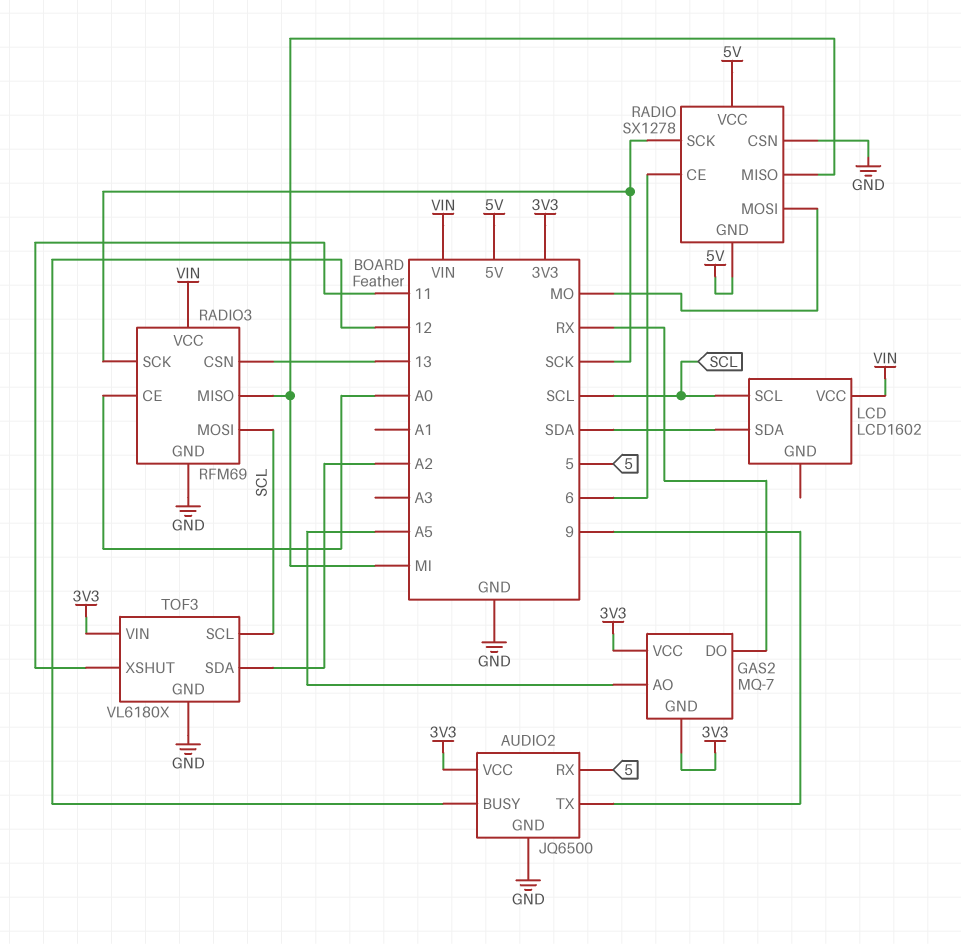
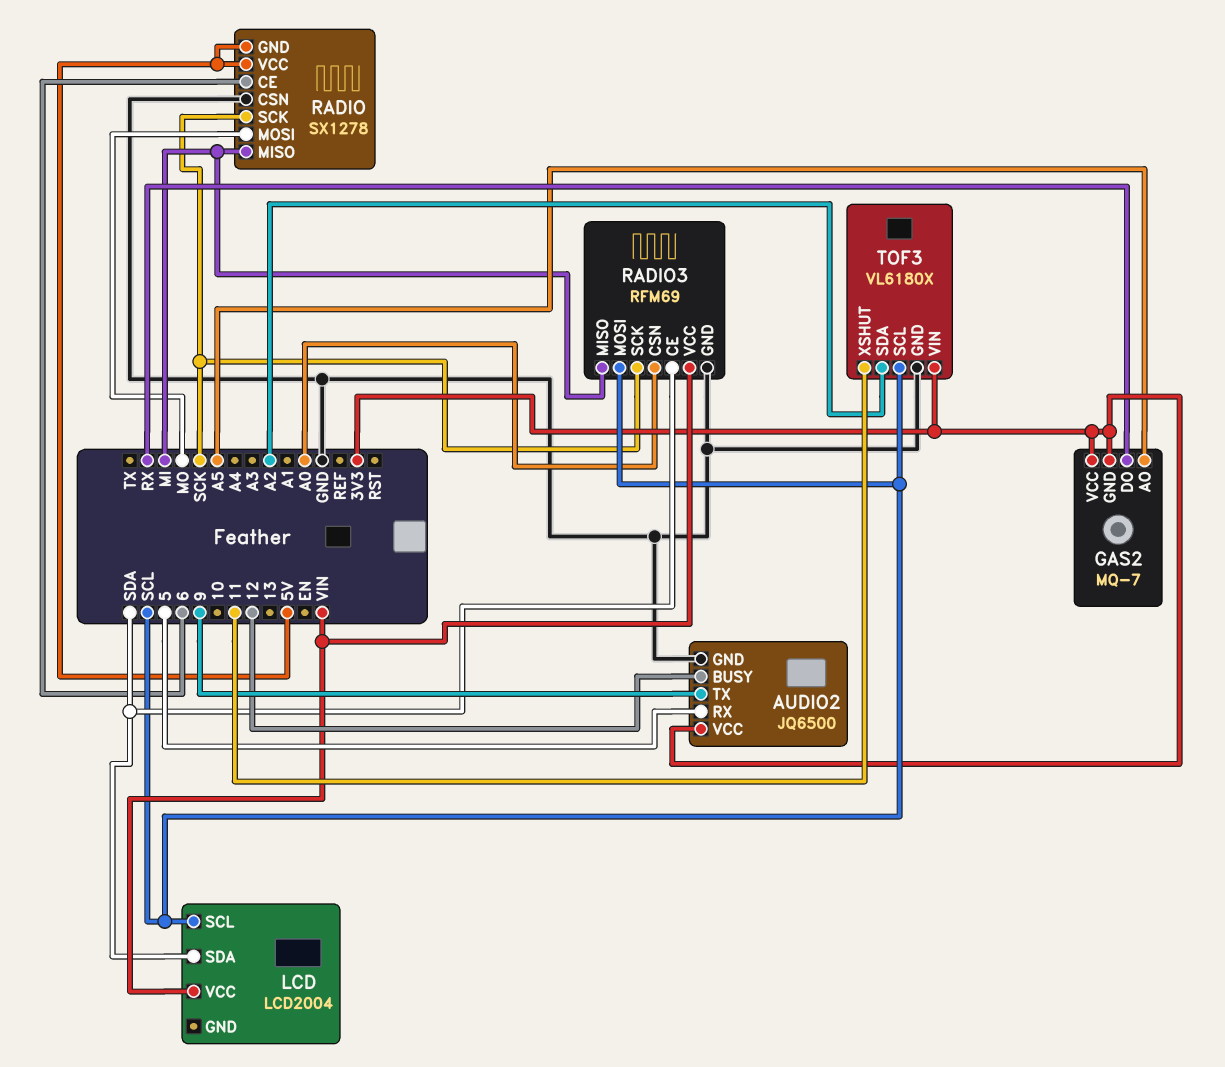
LCD: LCD1602 -> LCD2004
RADIO3 pin CE: A0 -> SDA
RADIO3 pin CSN: 13 -> A0

